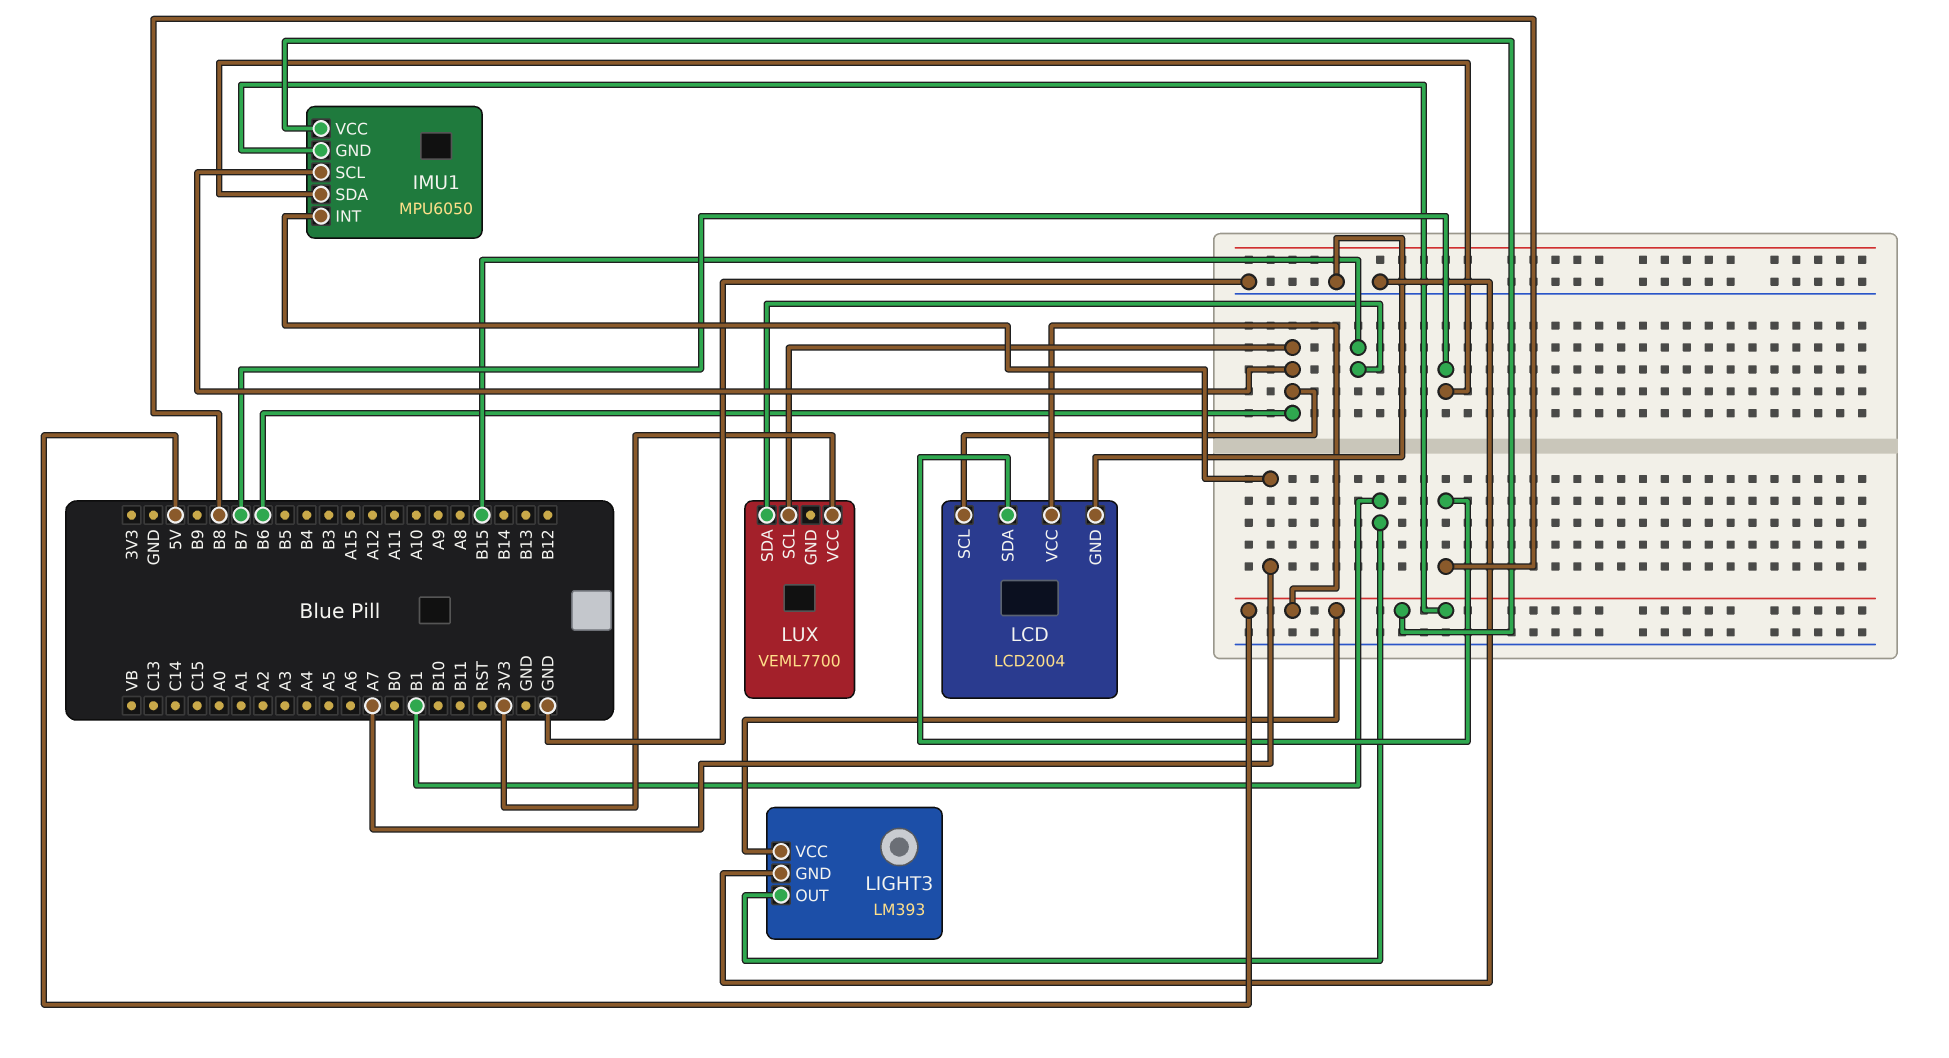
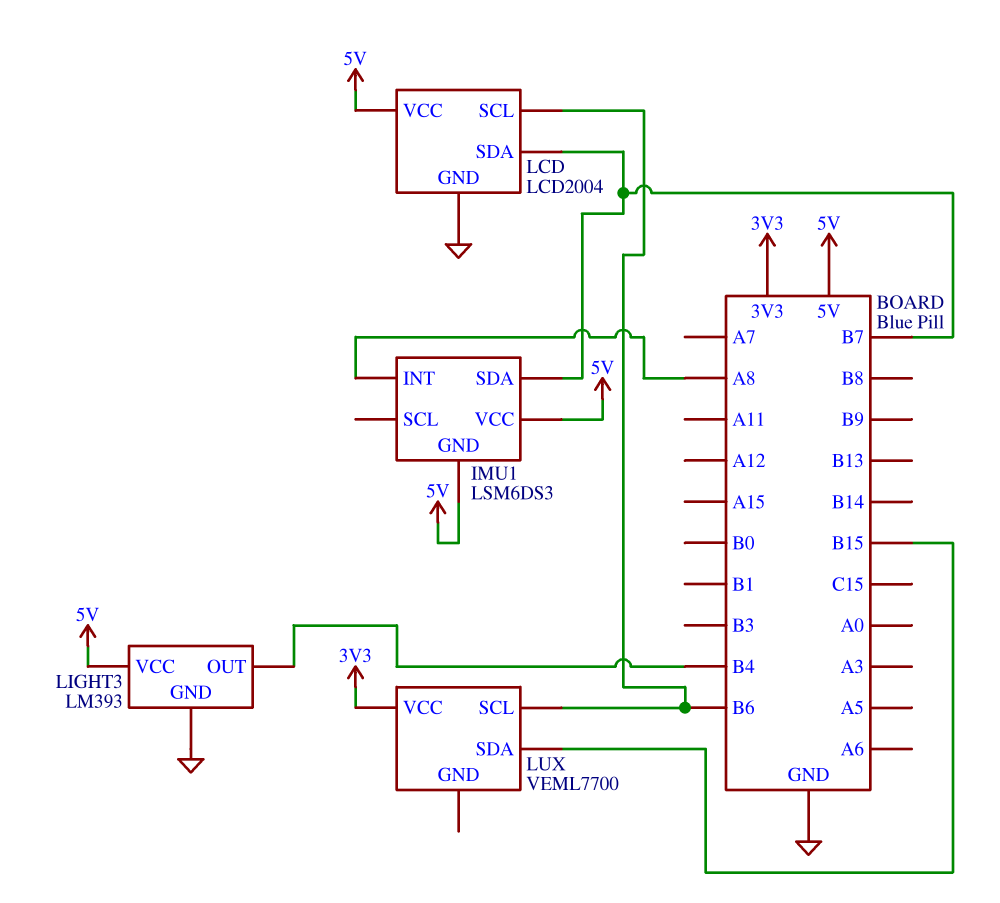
IMU1: MPU6050 -> LSM6DS3
IMU1 pin INT: A7 -> A8
IMU1 pin SCL: B6 -> none
LCD pin SDA: B8 -> B7
LIGHT3 pin OUT: B1 -> B4

